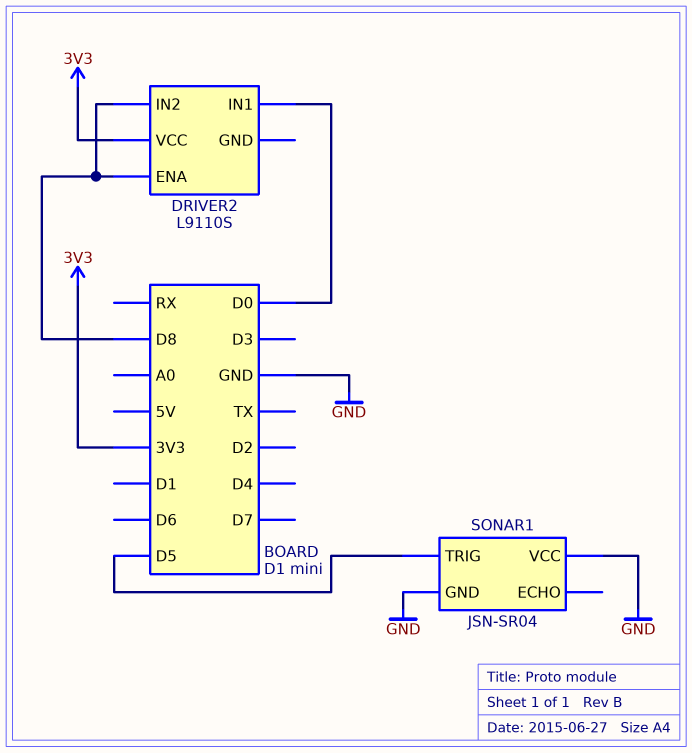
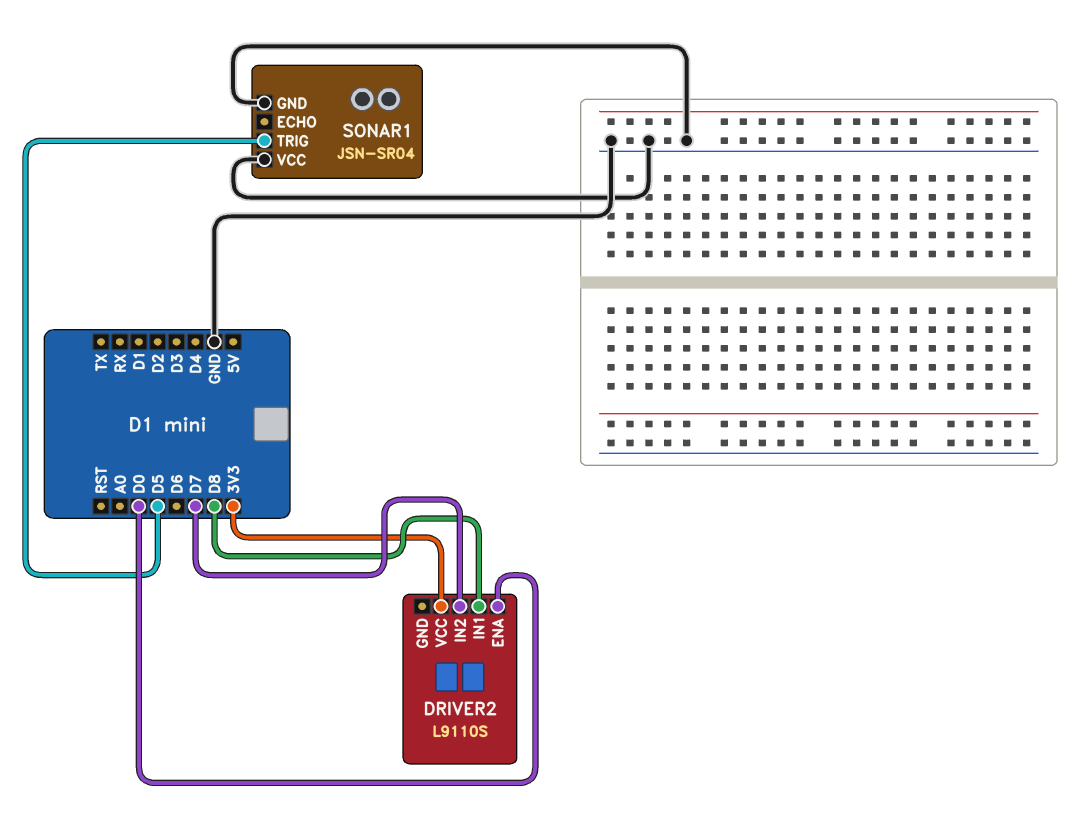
DRIVER2 pin ENA: D8 -> D0
DRIVER2 pin IN1: D0 -> D8
DRIVER2 pin IN2: D8 -> D7

